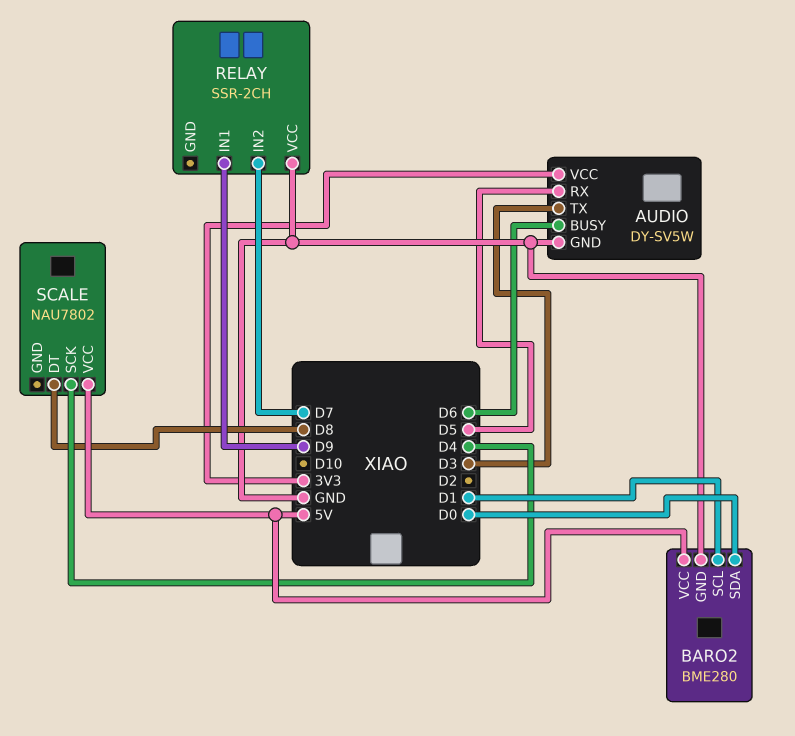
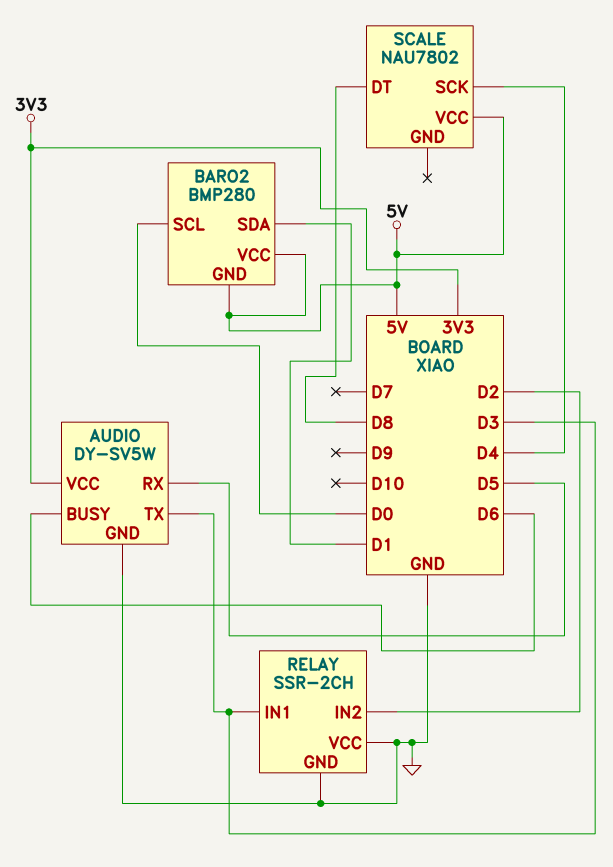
BARO2: BME280 -> BMP280
BARO2 pin GND: GND -> 5V
BARO2 pin SCL: D1 -> D0
BARO2 pin SDA: D0 -> D1
RELAY pin GND: none -> GND
RELAY pin IN1: D9 -> D3
RELAY pin IN2: D7 -> D2

